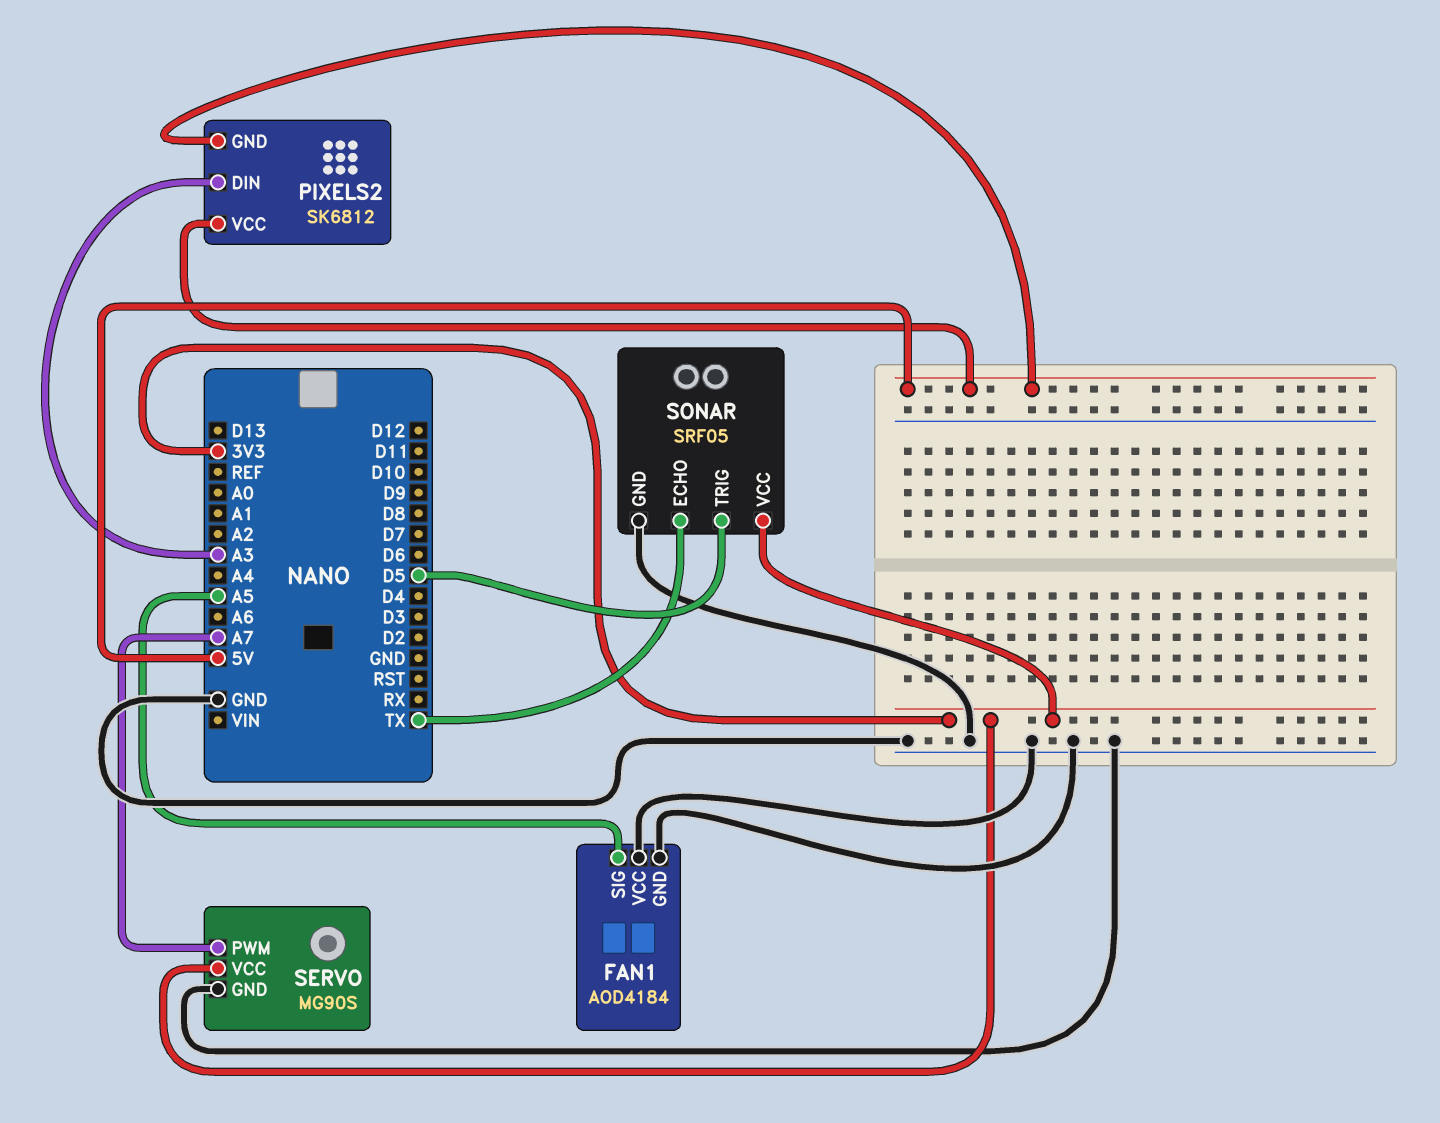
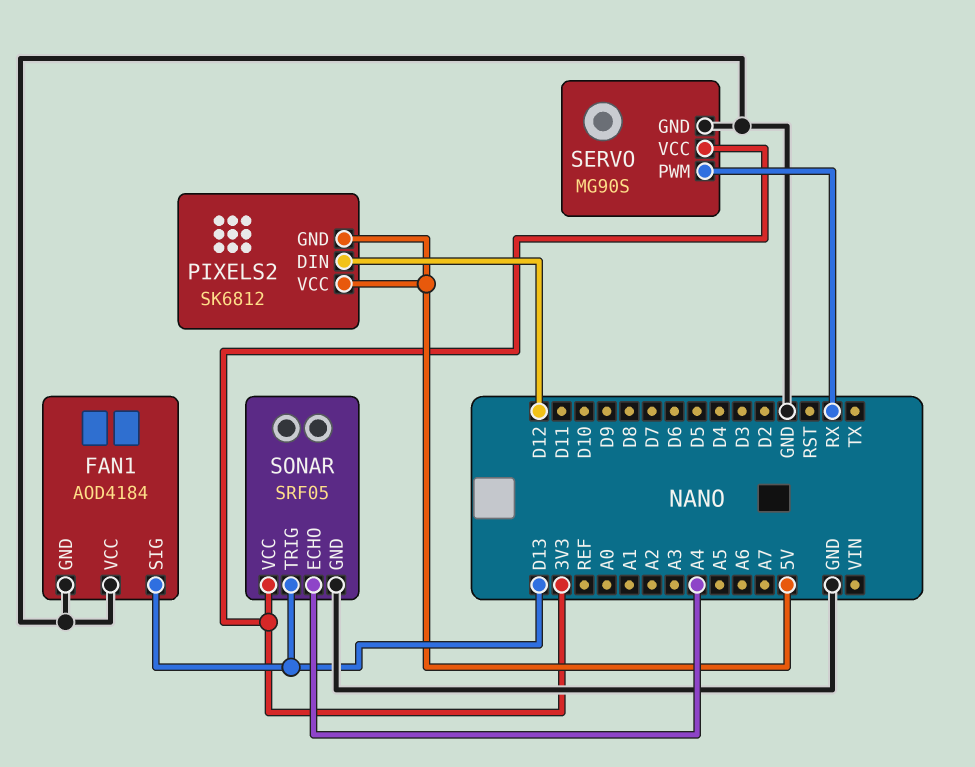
FAN1 pin SIG: A5 -> D13
PIXELS2 pin DIN: A3 -> D12
SERVO pin PWM: A7 -> RX
SONAR pin ECHO: TX -> A4
SONAR pin TRIG: D5 -> D13

